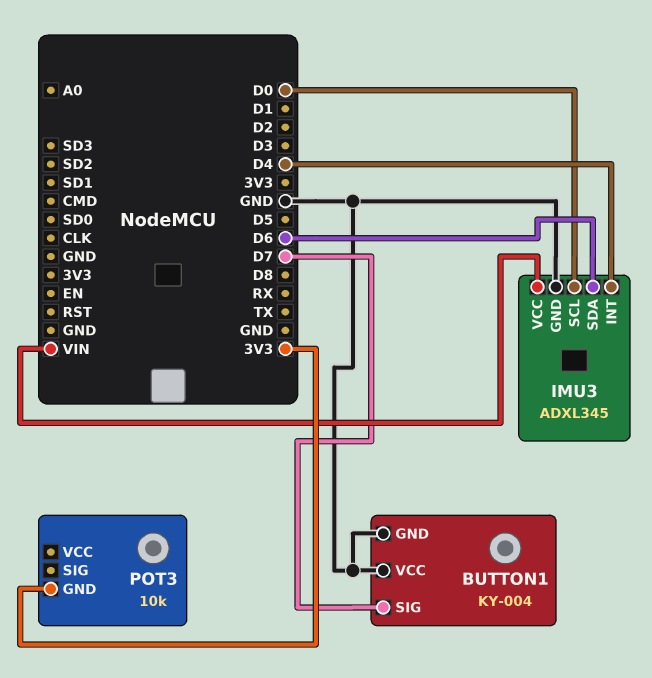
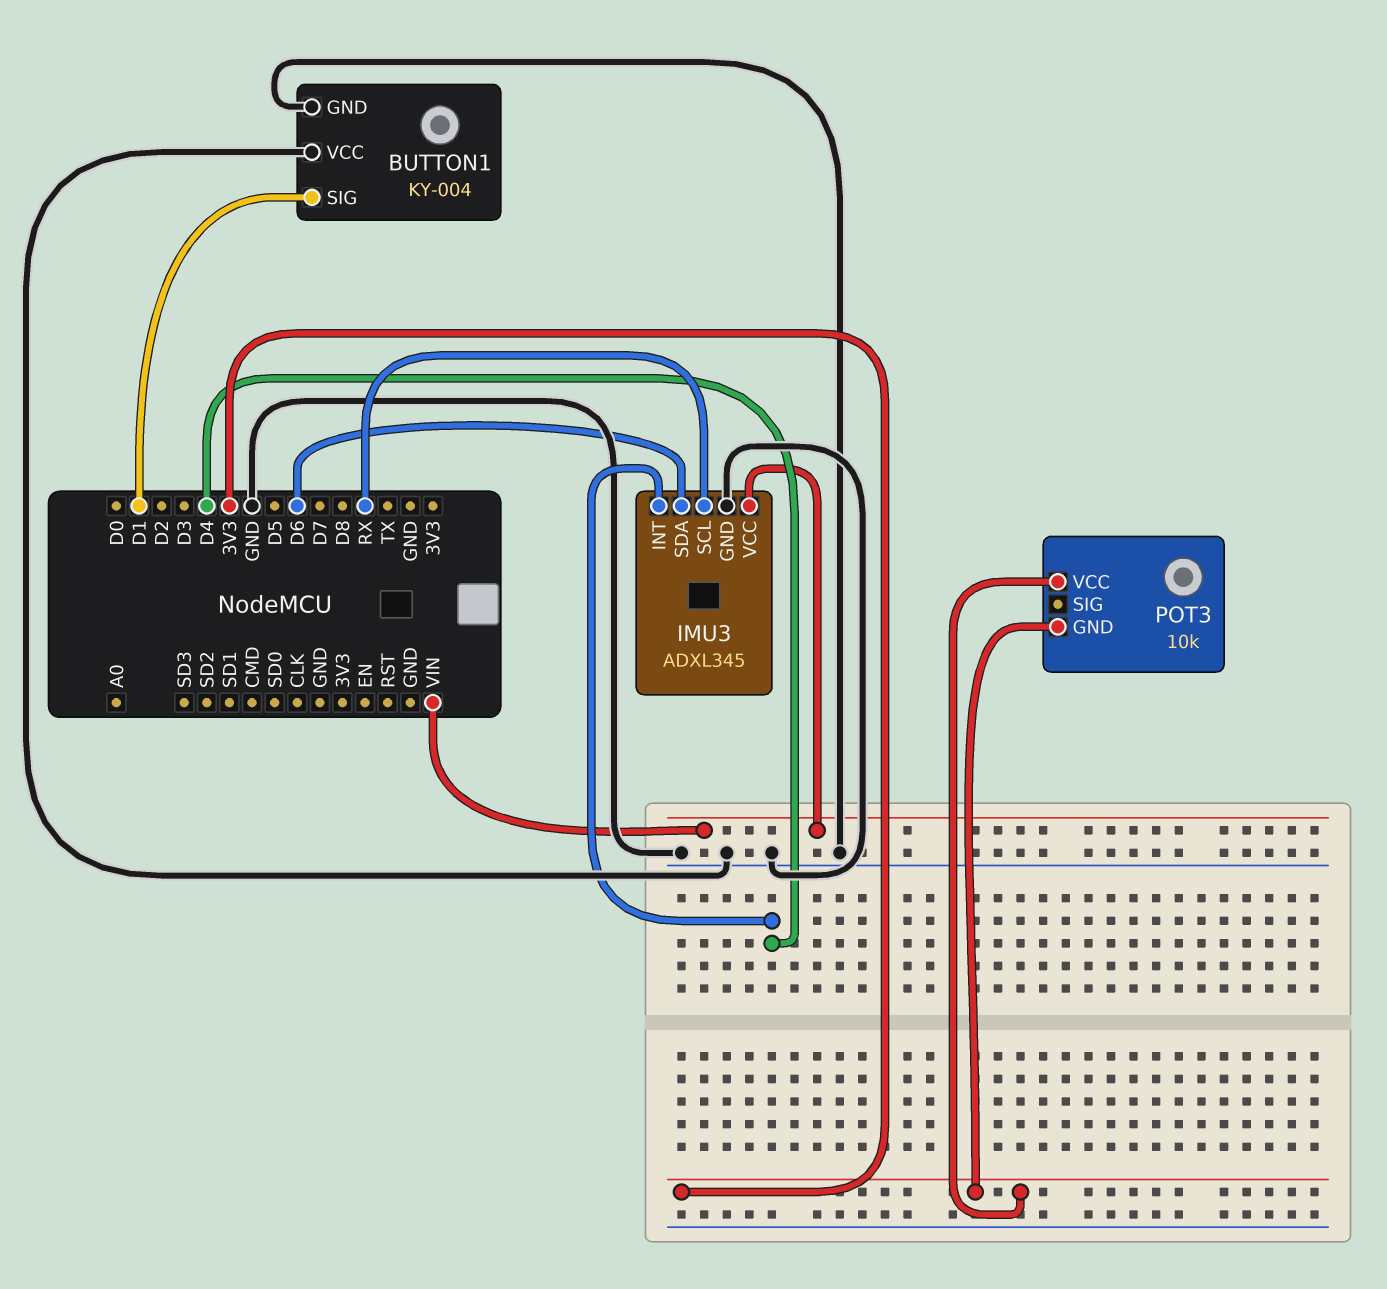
BUTTON1 pin SIG: D7 -> D1
IMU3 pin SCL: D0 -> RX
POT3 pin VCC: none -> 3V3

